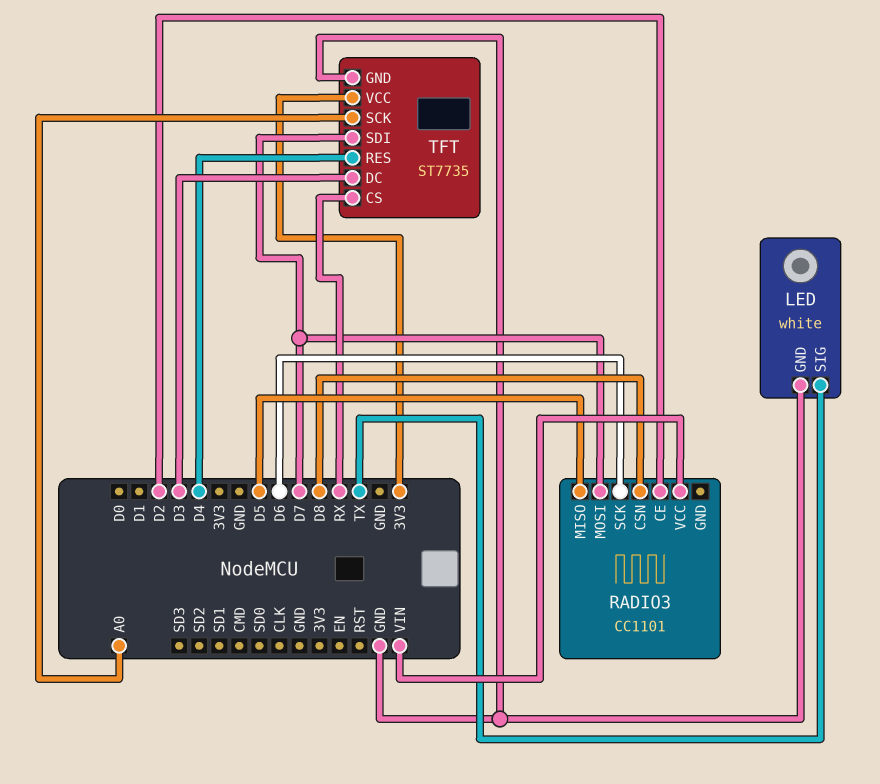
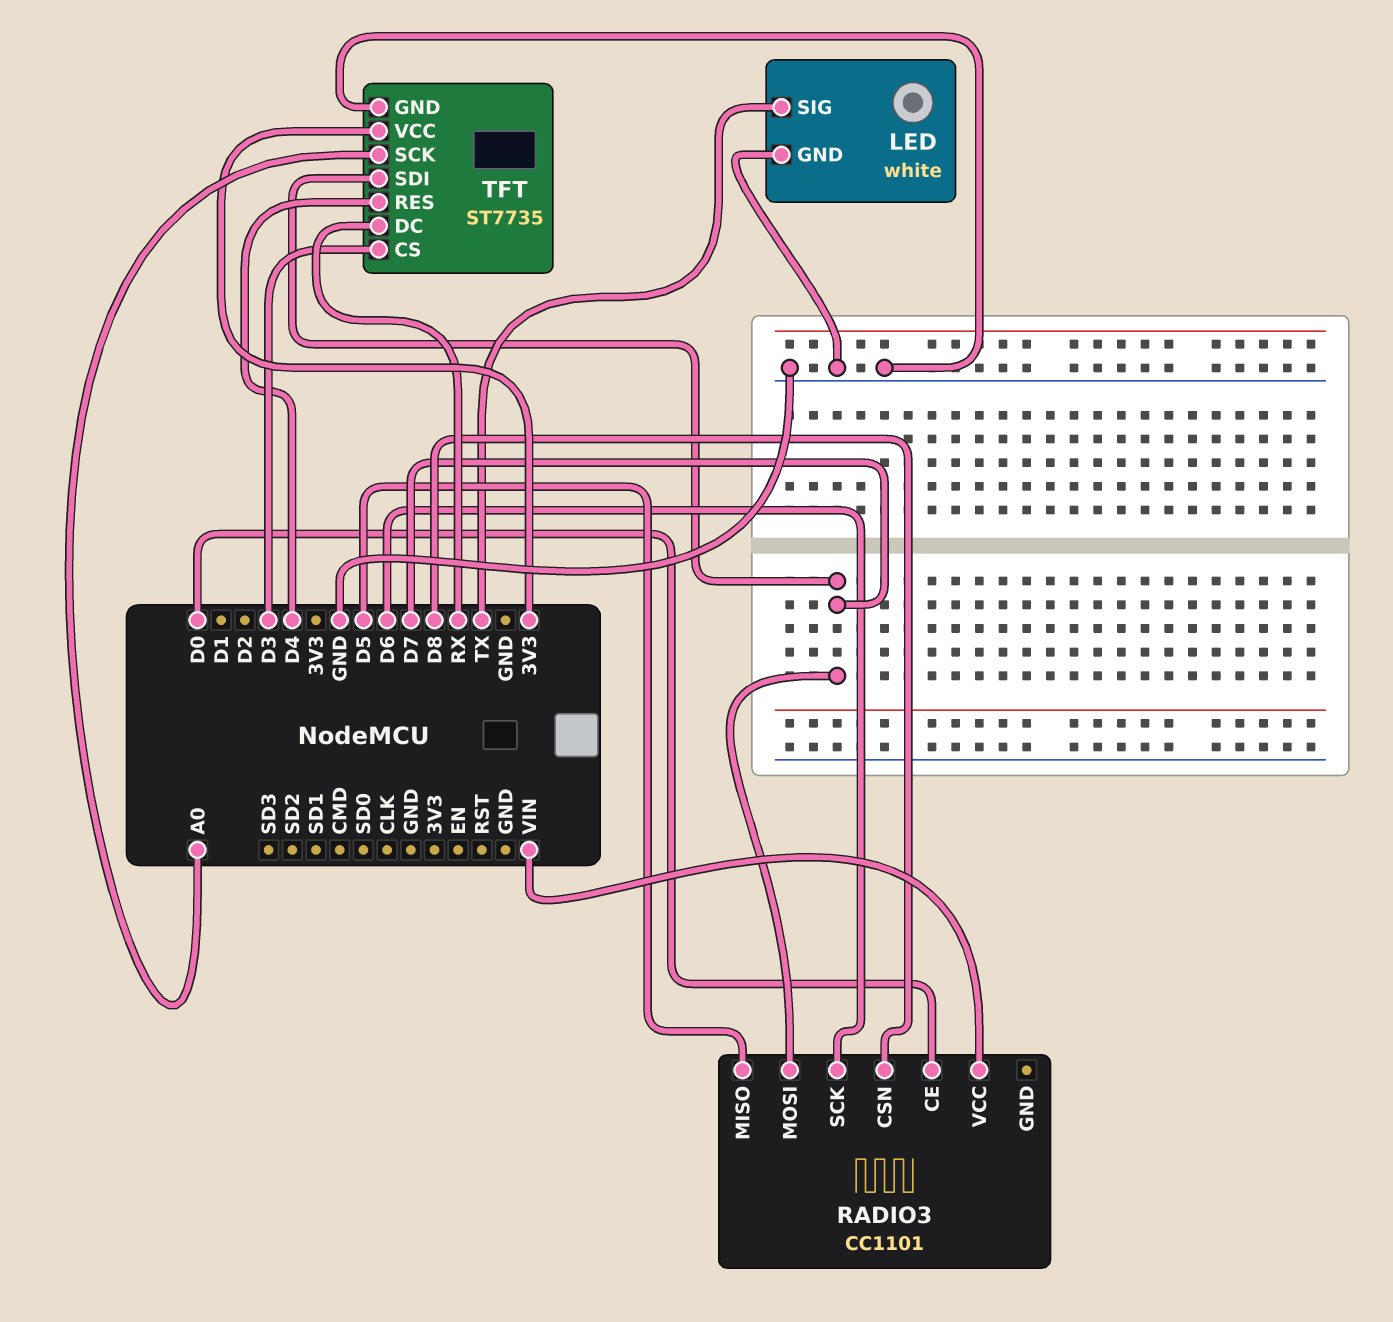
RADIO3 pin CE: D2 -> D0
TFT pin CS: RX -> D3
TFT pin DC: D3 -> RX

